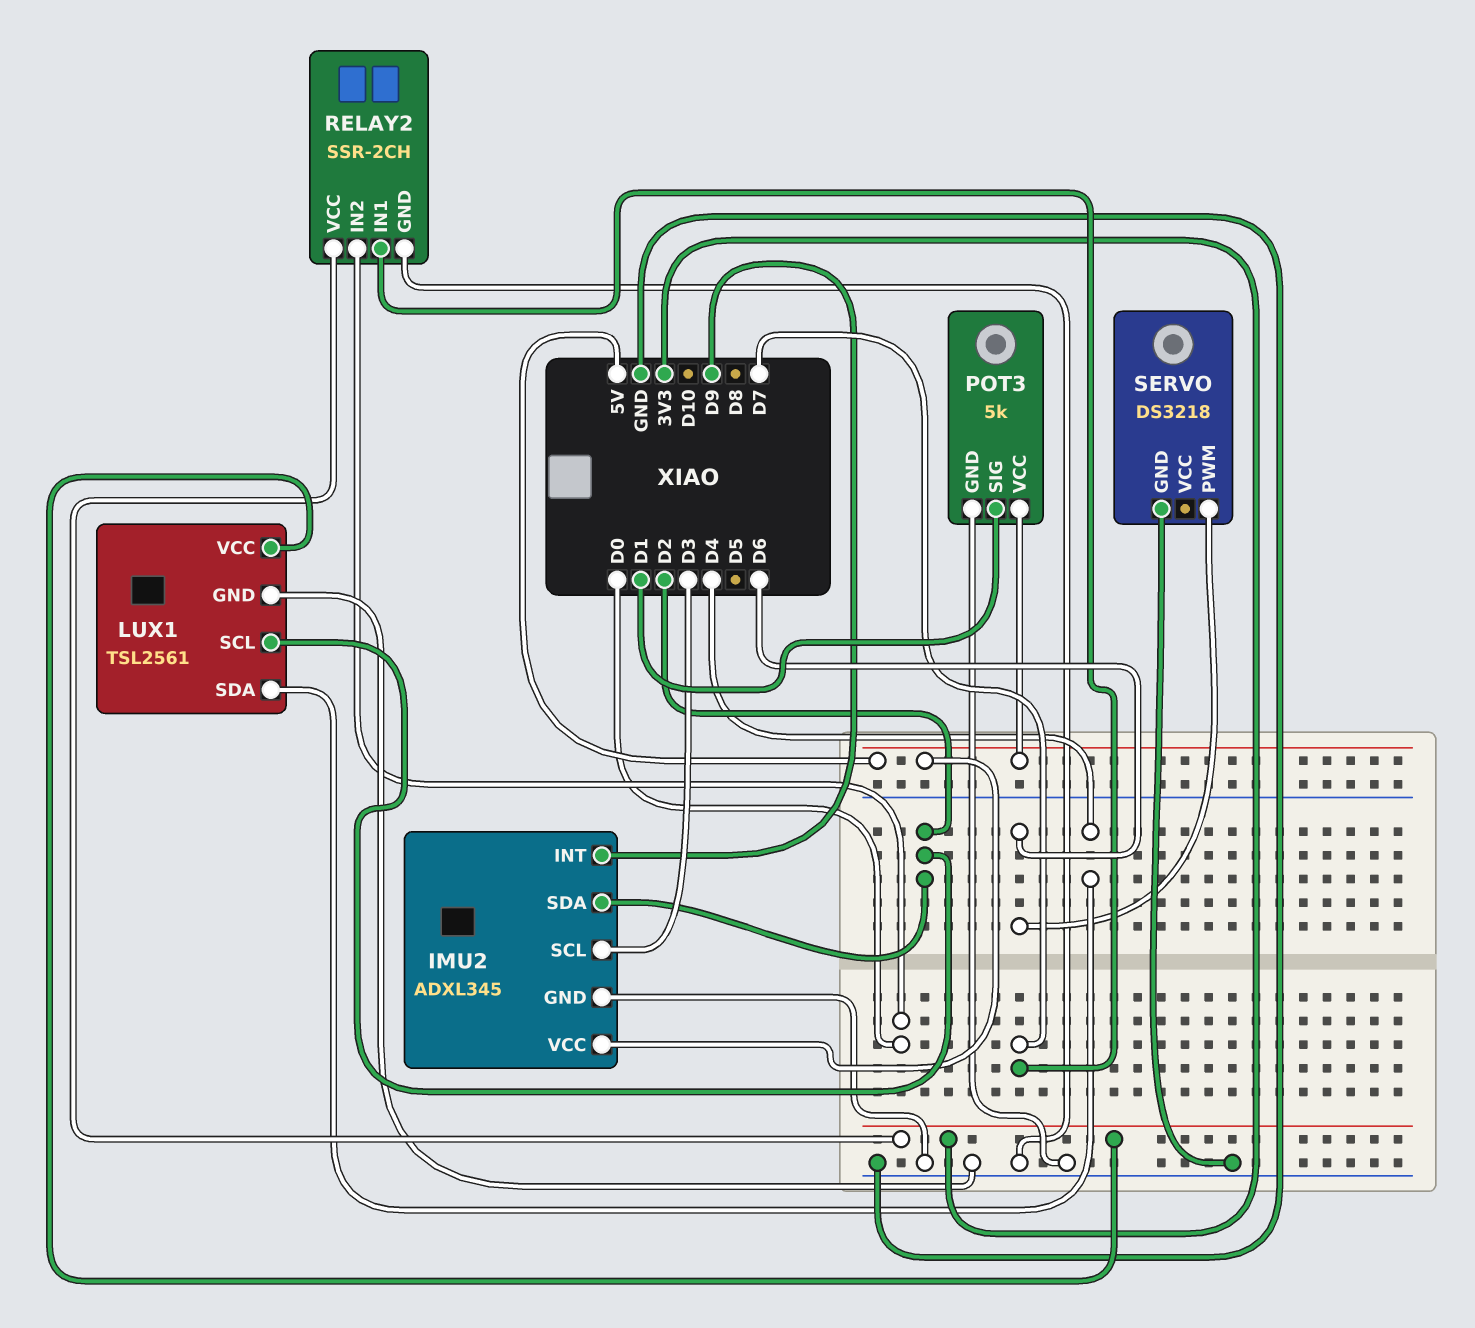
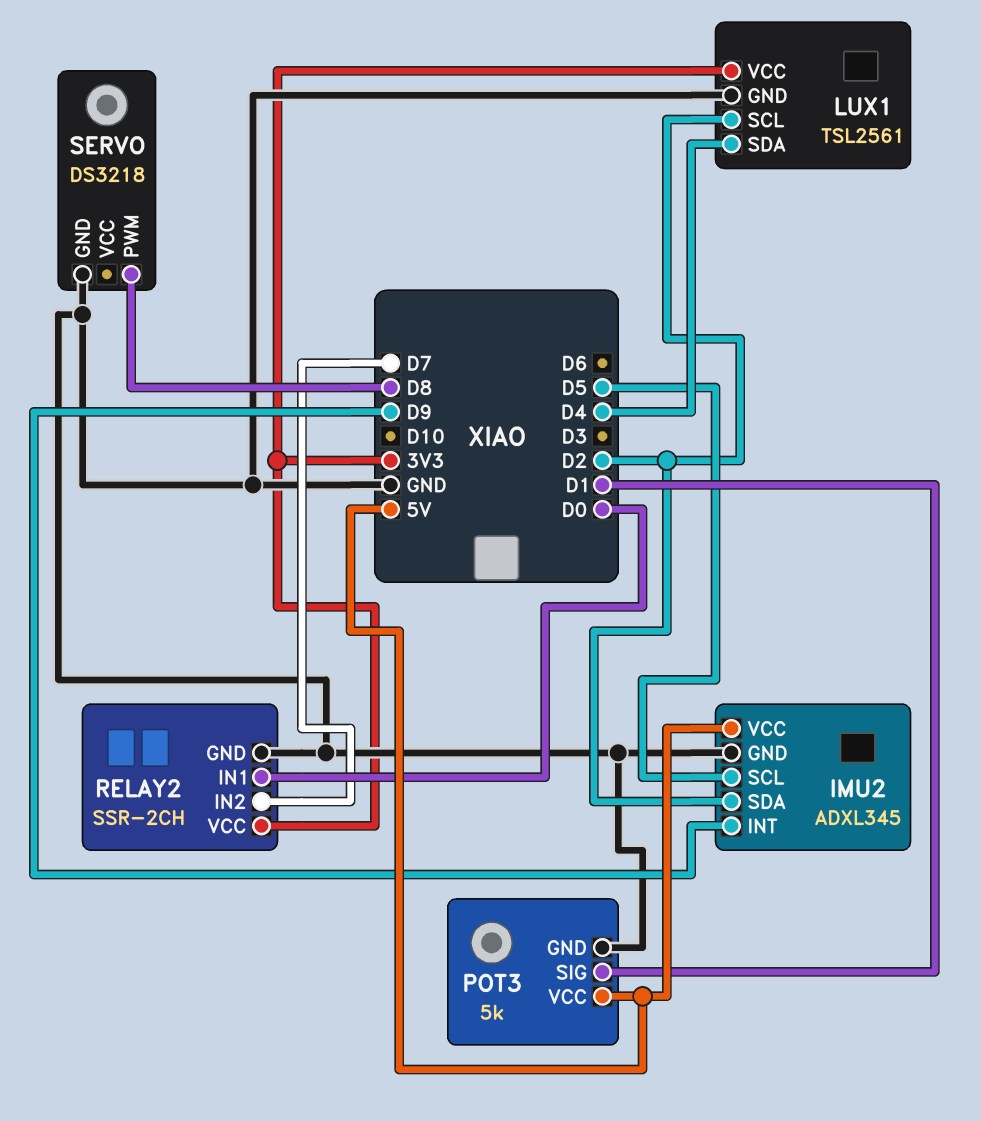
IMU2 pin SCL: D3 -> D5
RELAY2 pin IN1: D7 -> D0
RELAY2 pin IN2: D0 -> D7
SERVO pin PWM: D6 -> D8

